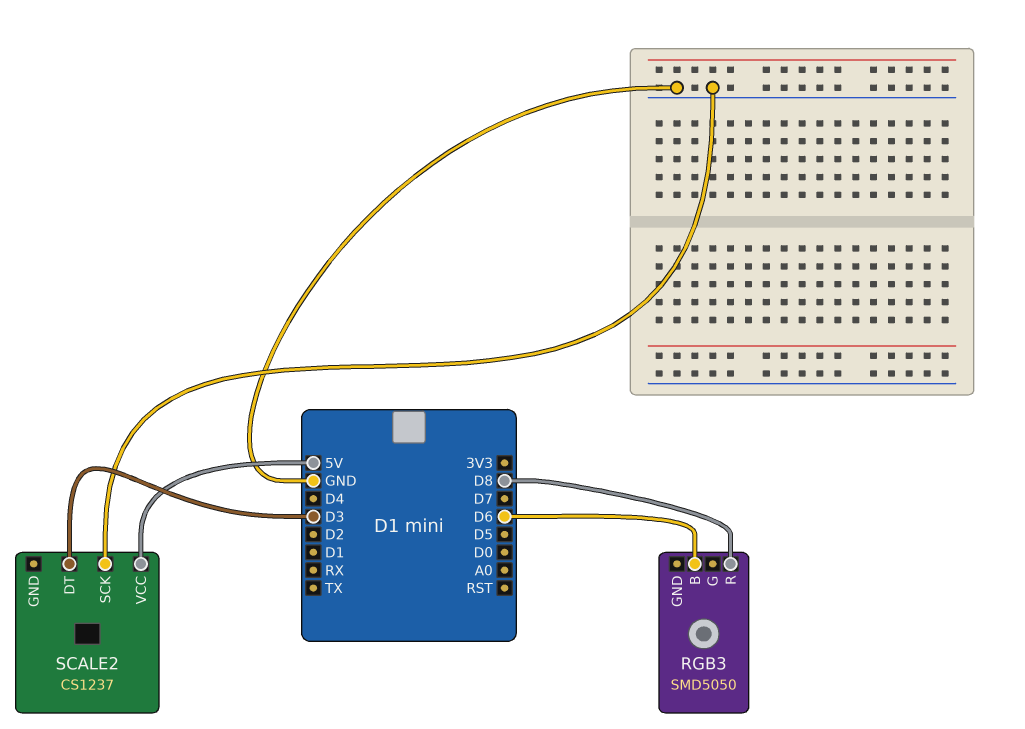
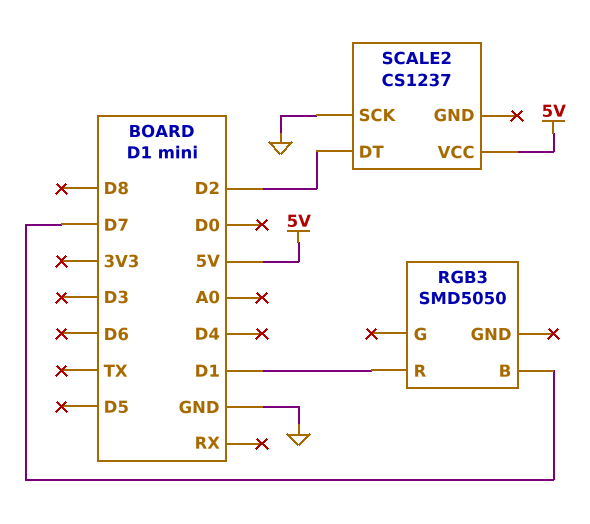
RGB3 pin B: D6 -> D7
RGB3 pin R: D8 -> D1
SCALE2 pin DT: D3 -> D2

